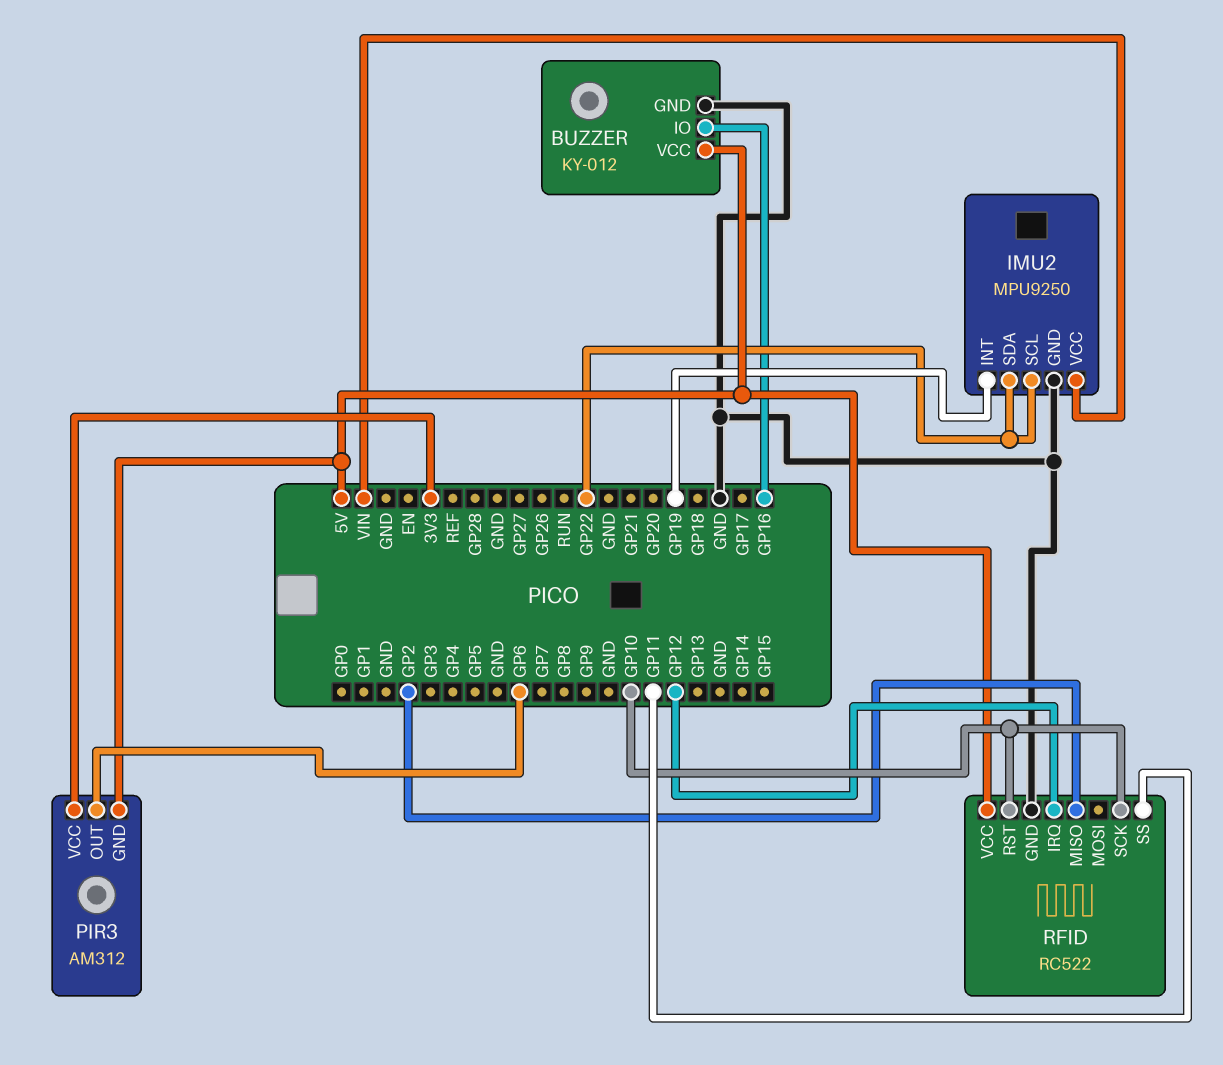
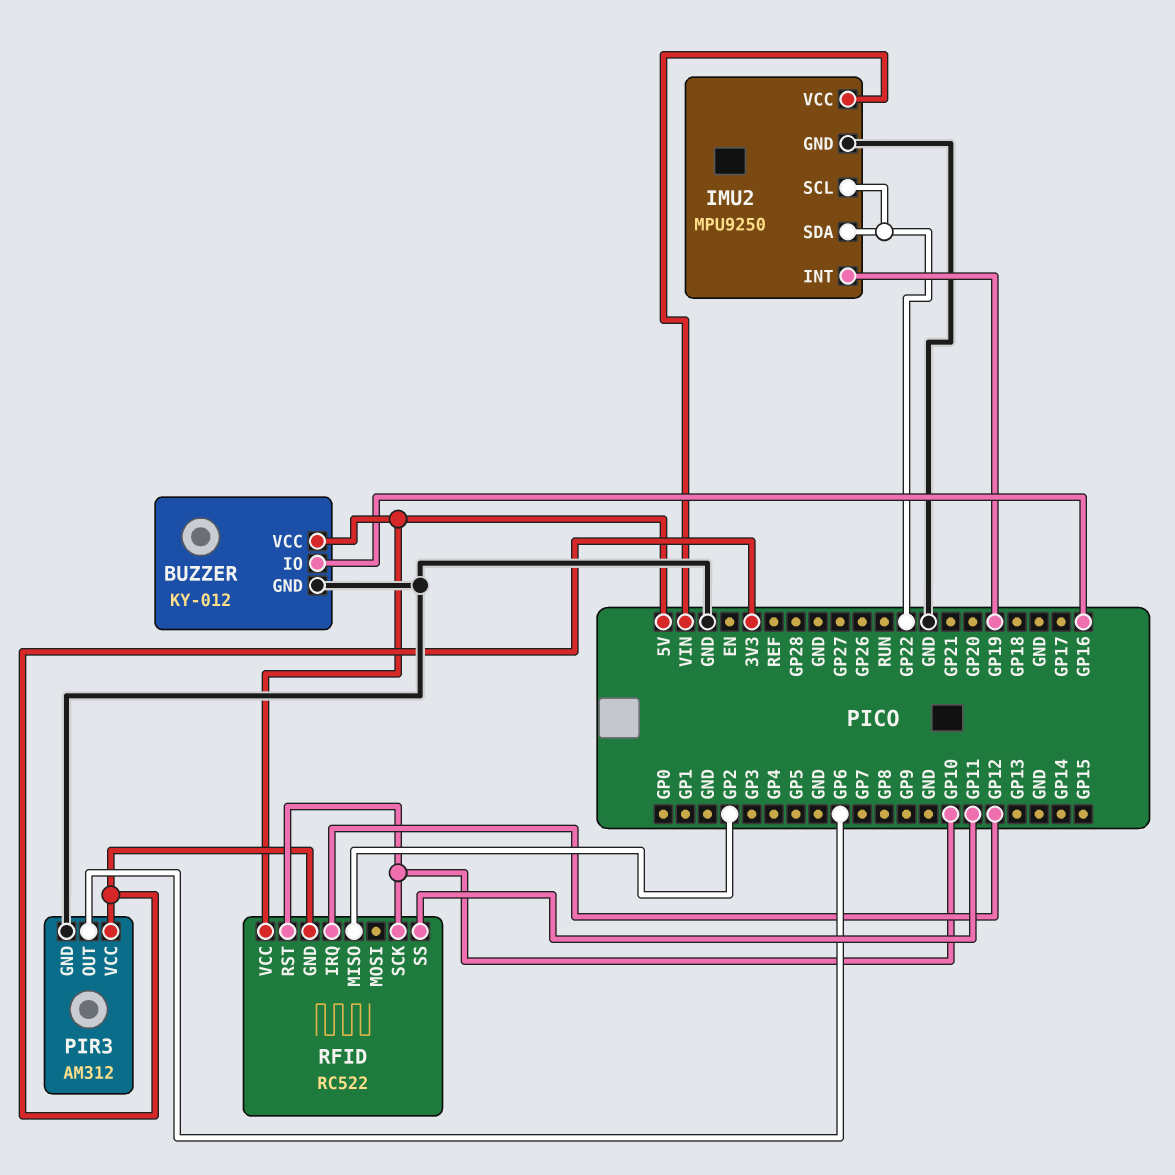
PIR3 pin GND: 5V -> GND
RFID pin GND: GND -> 3V3

